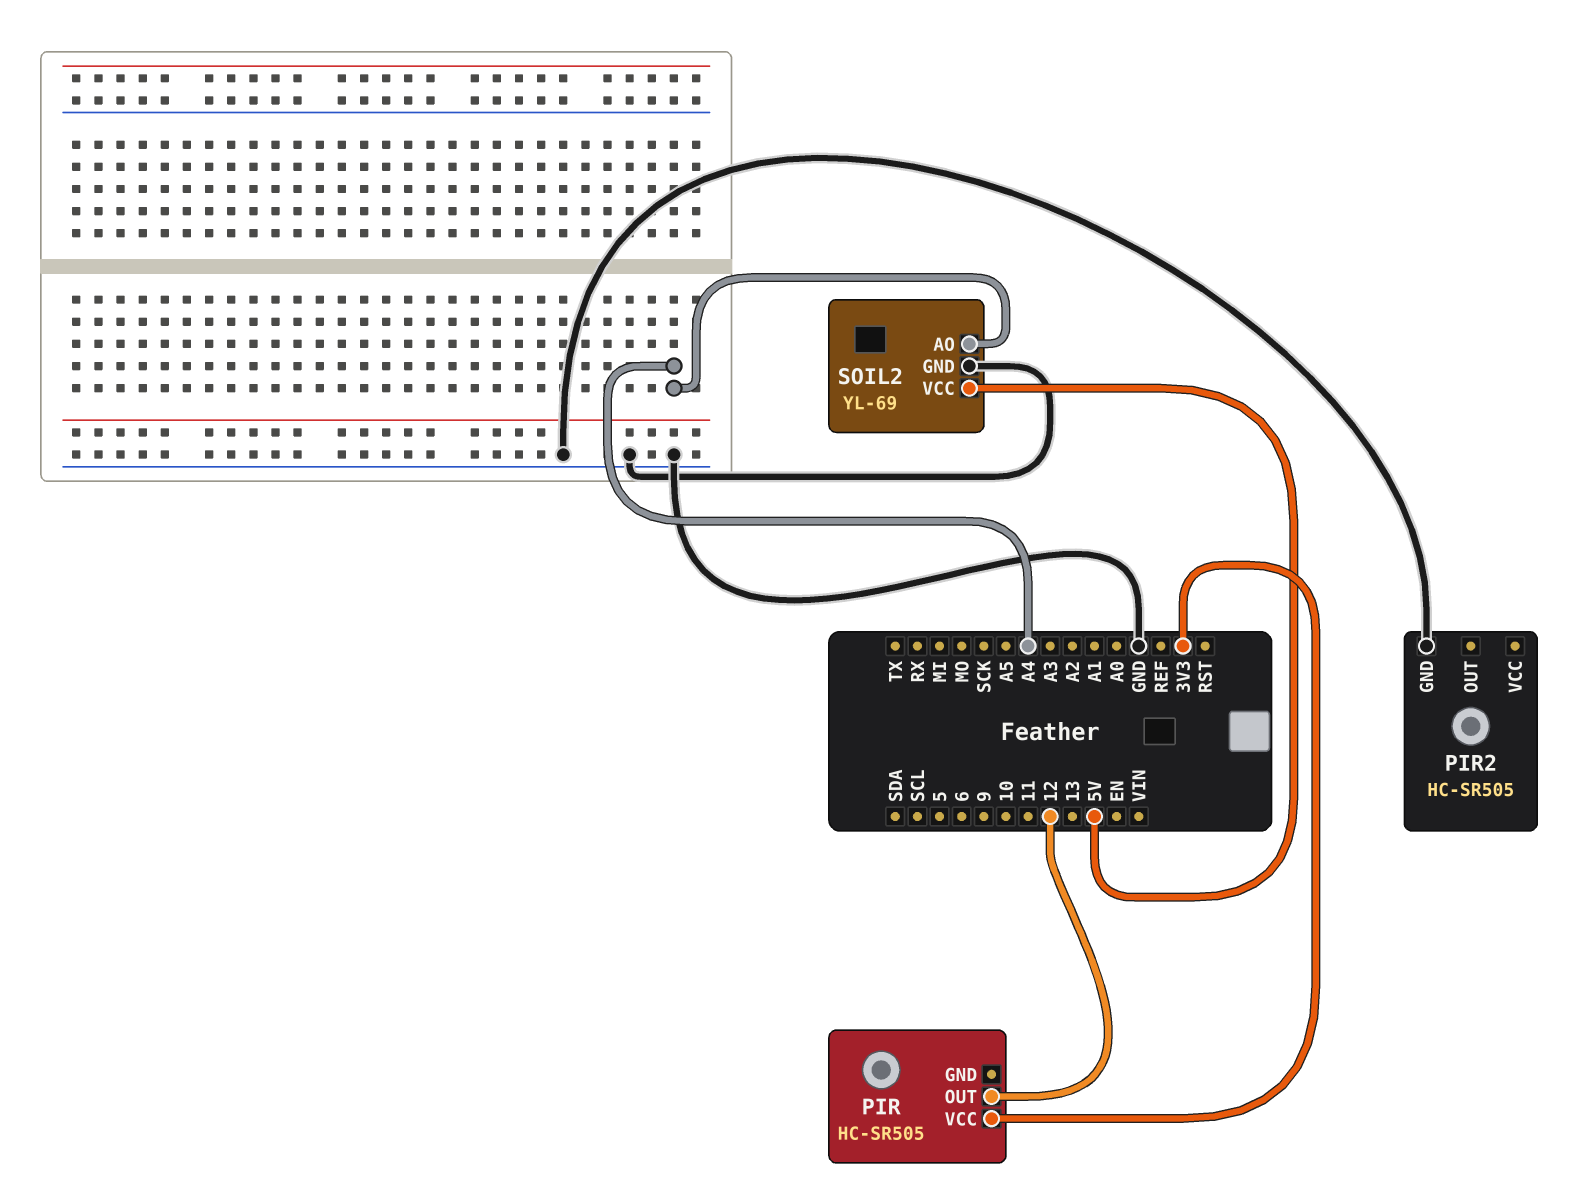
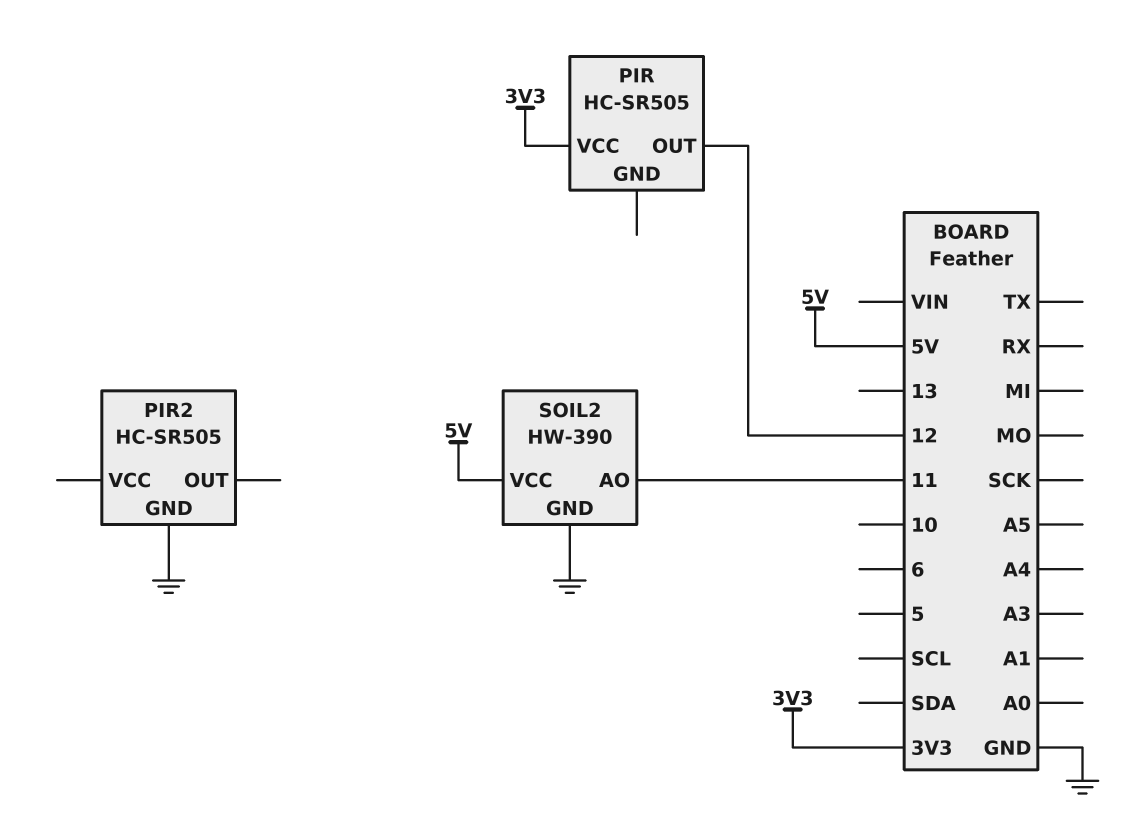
SOIL2: YL-69 -> HW-390
SOIL2 pin AO: A4 -> 11

